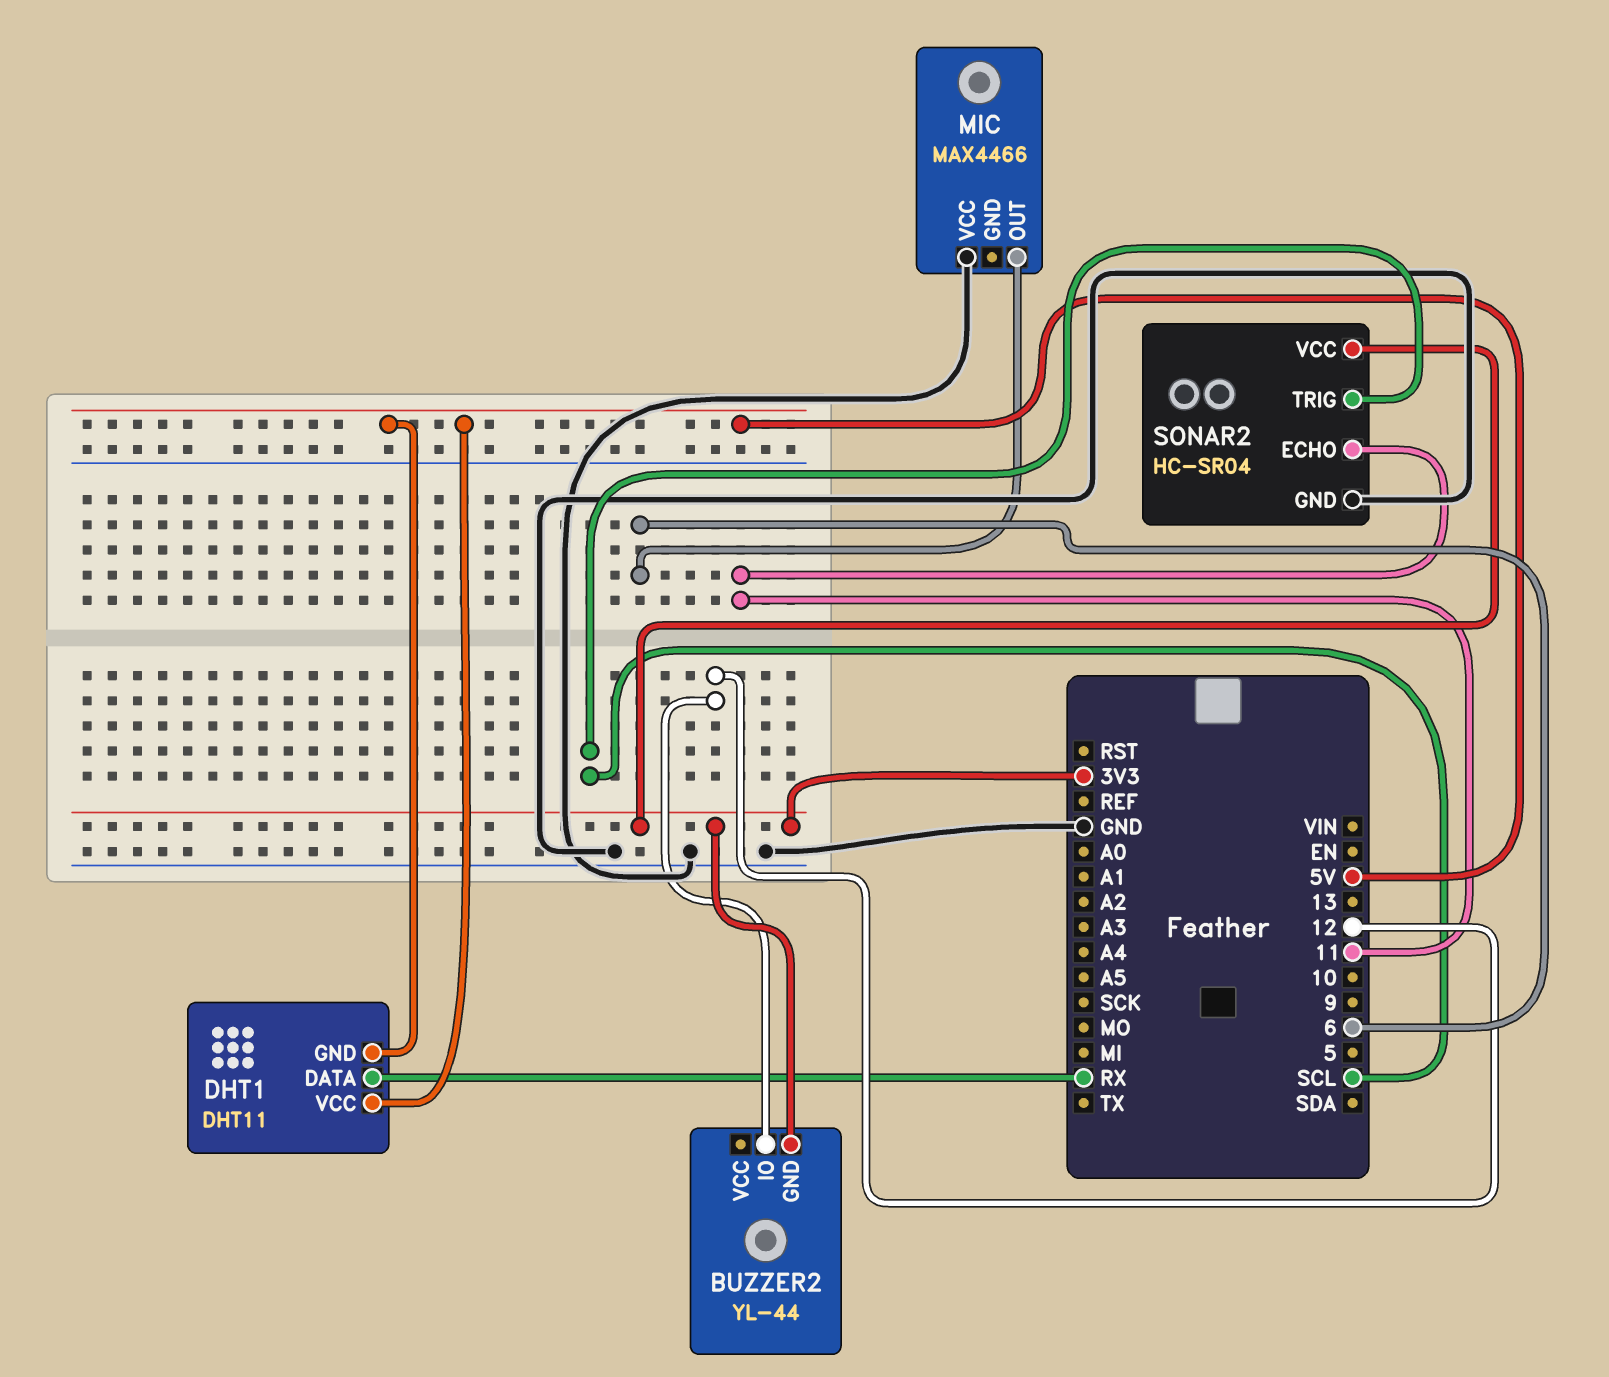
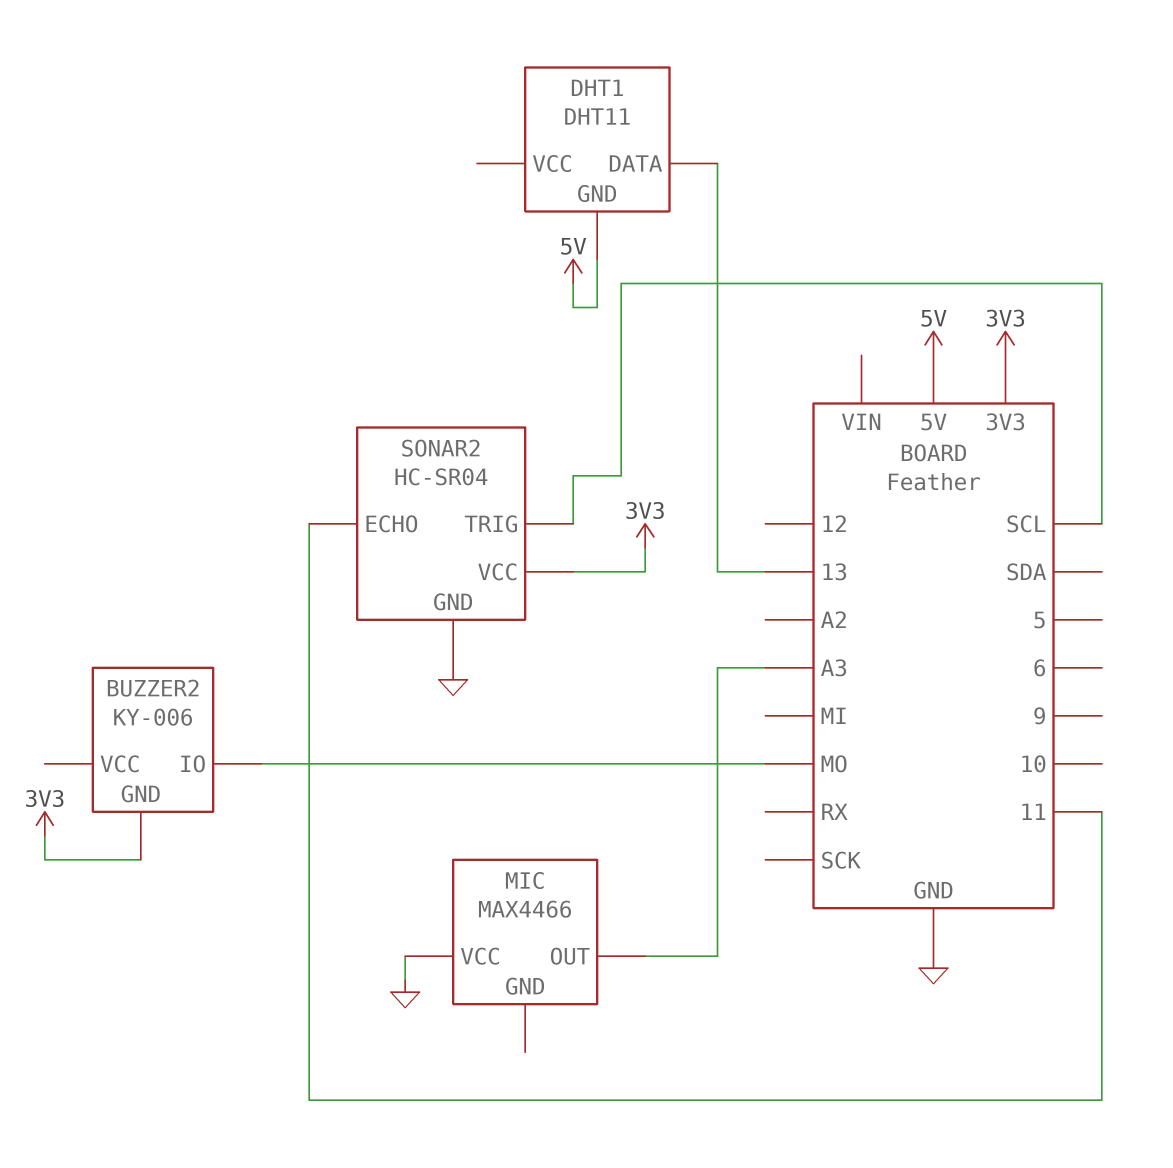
BUZZER2: YL-44 -> KY-006
BUZZER2 pin IO: 12 -> MO
DHT1 pin DATA: RX -> 13
DHT1 pin VCC: 5V -> none
MIC pin OUT: 6 -> A3

